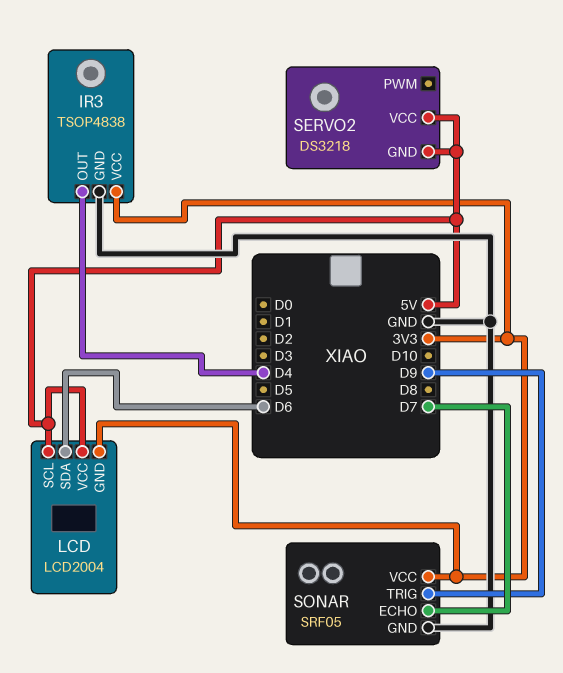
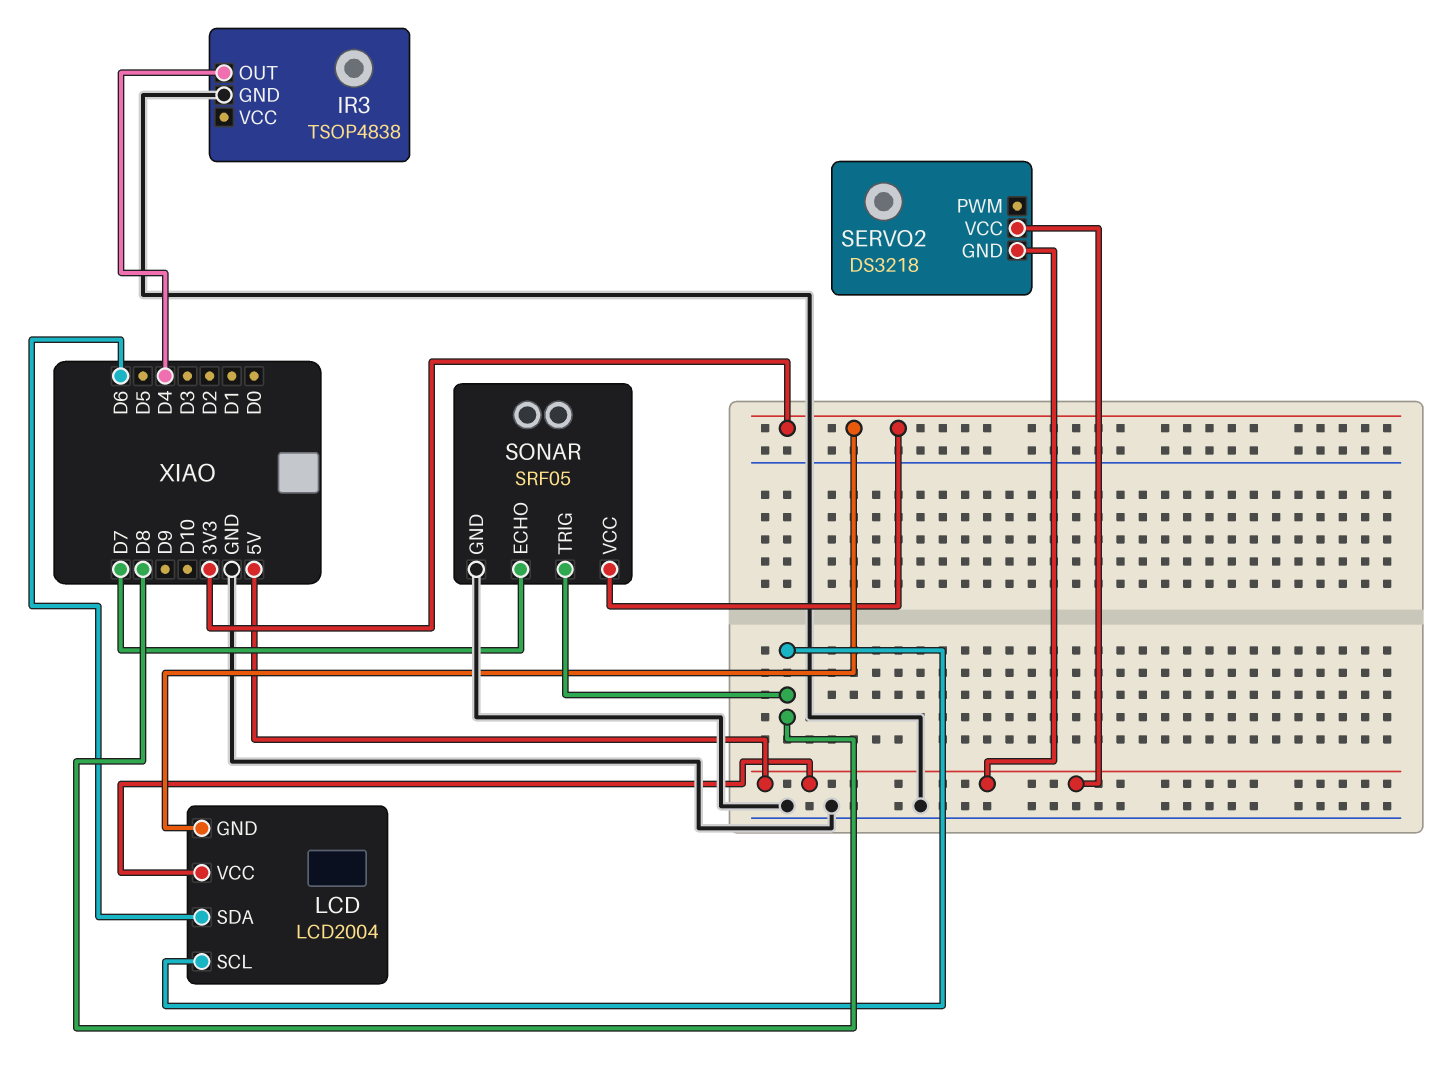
IR3 pin VCC: 3V3 -> none
LCD pin SCL: 5V -> D8
SONAR pin TRIG: D9 -> D8

